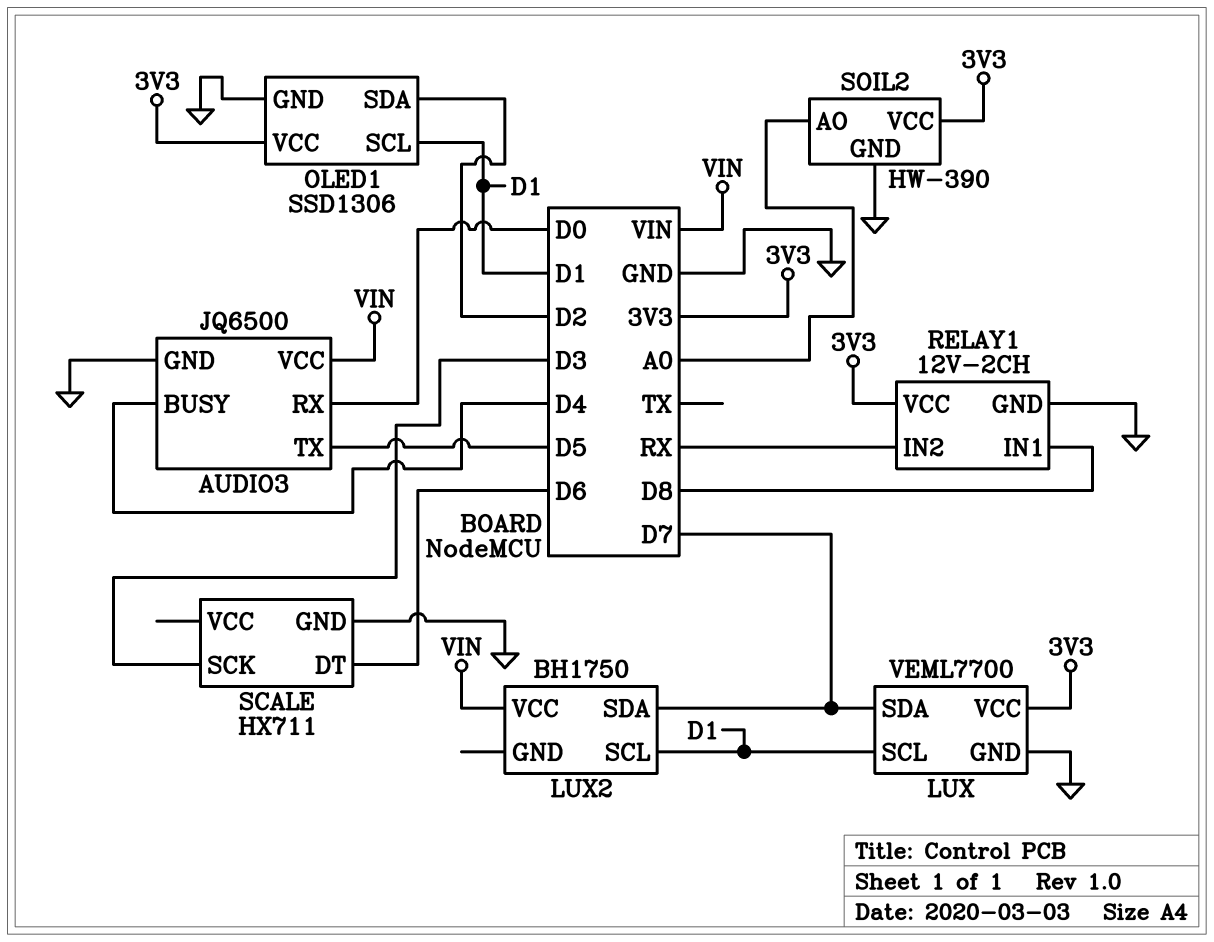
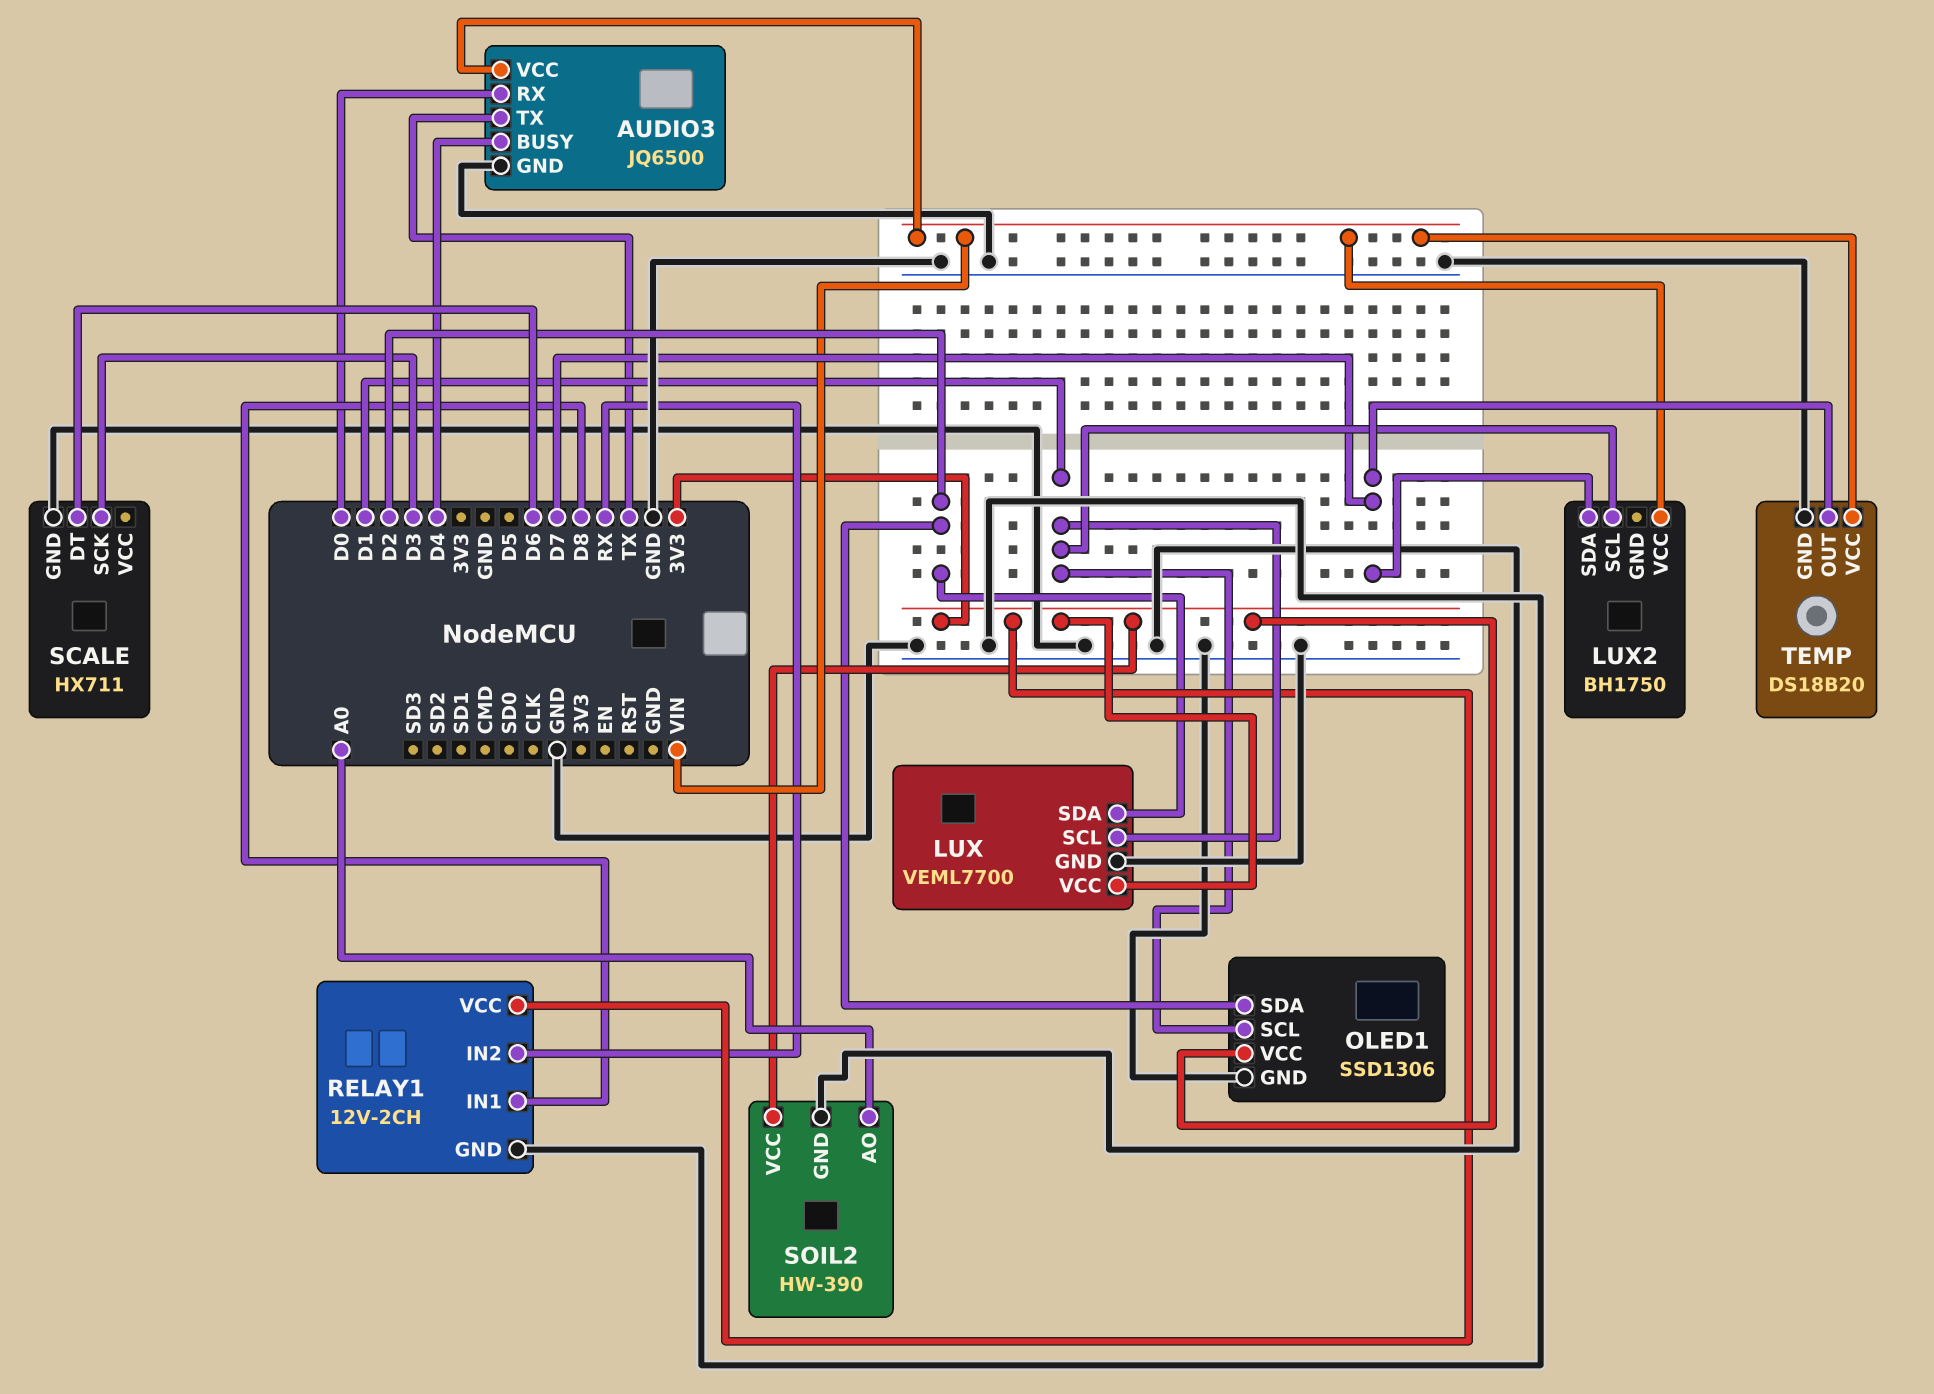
AUDIO3 pin TX: D5 -> TX
LUX pin SDA: D7 -> D2
TEMP: none -> DS18B20
TEMP pin GND: none -> GND
TEMP pin OUT: none -> D7
TEMP pin VCC: none -> VIN

